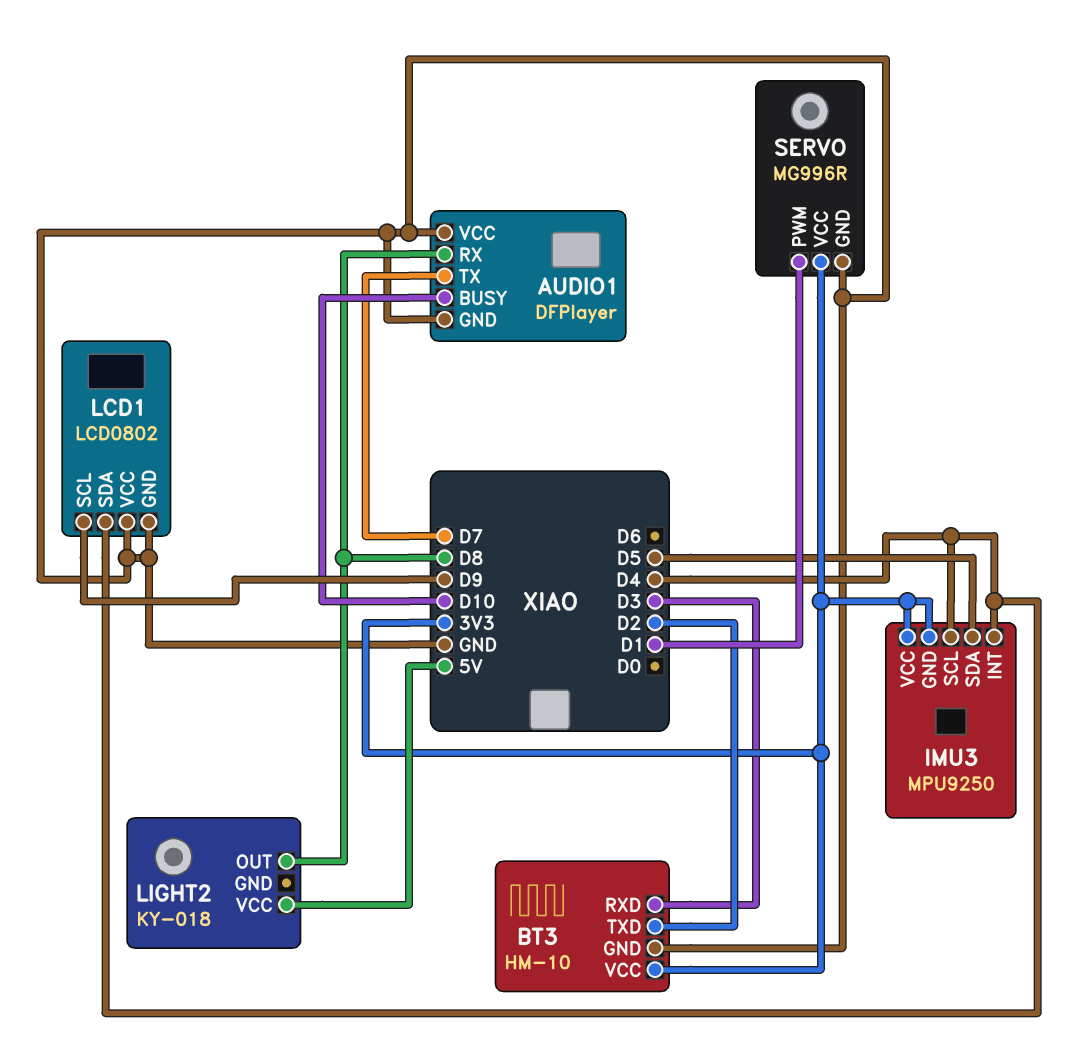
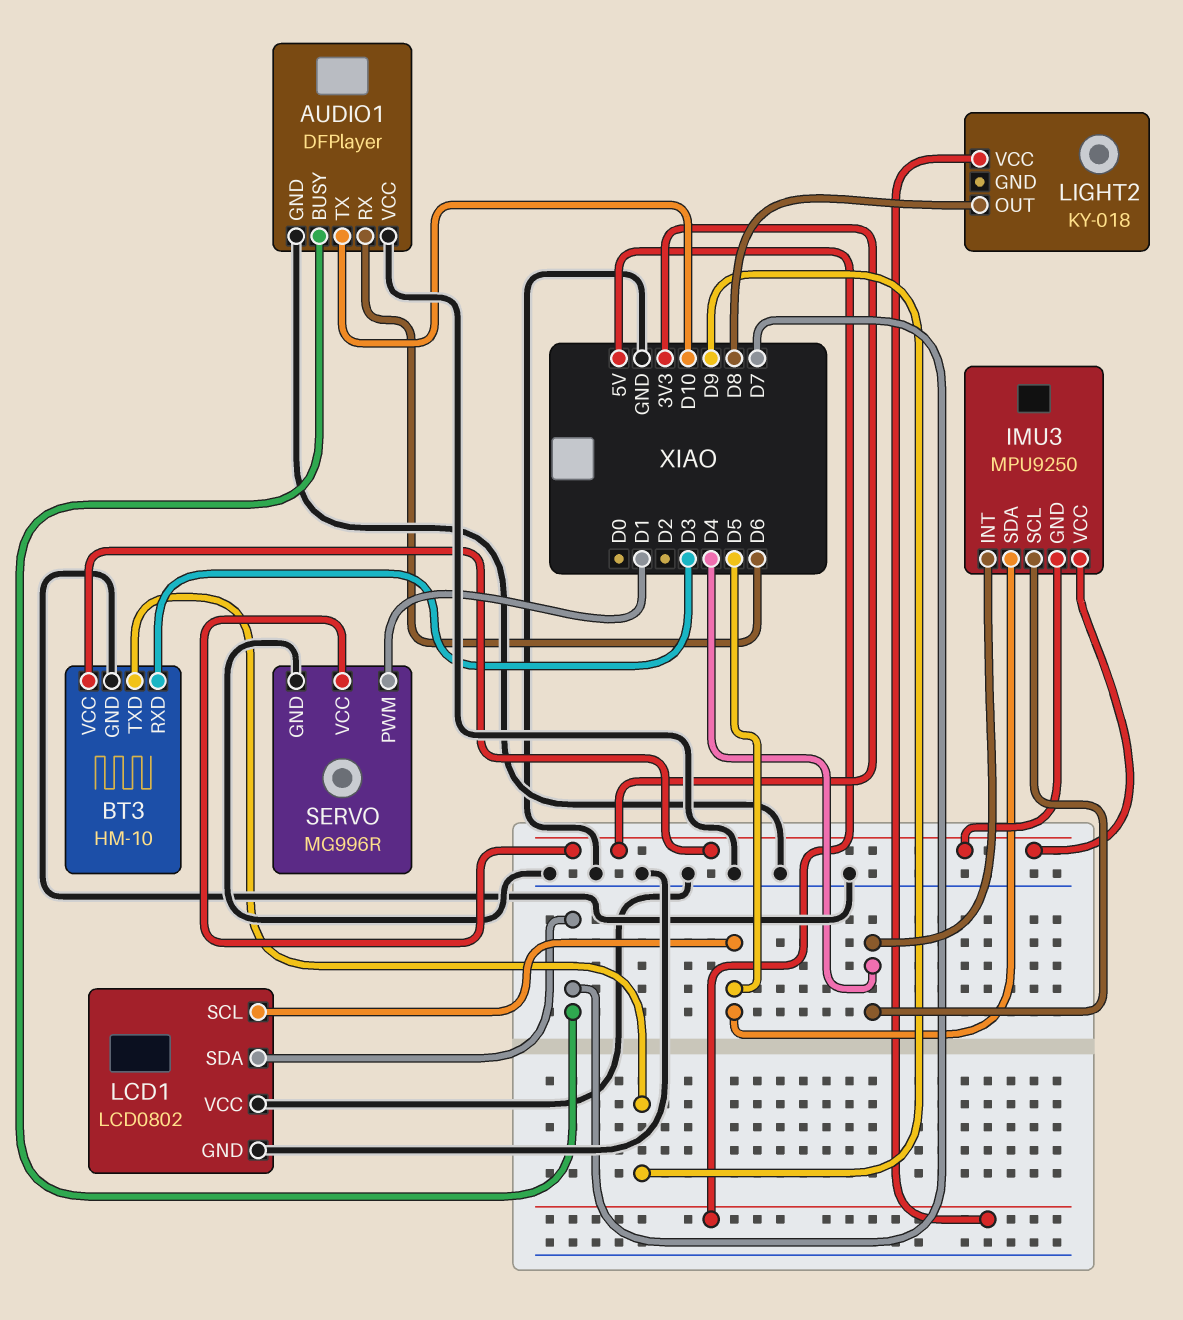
AUDIO1 pin BUSY: D10 -> D7
AUDIO1 pin RX: D8 -> D6
AUDIO1 pin TX: D7 -> D10
BT3 pin TXD: D2 -> D9
LCD1 pin SCL: D9 -> D5
LCD1 pin SDA: D4 -> D7

